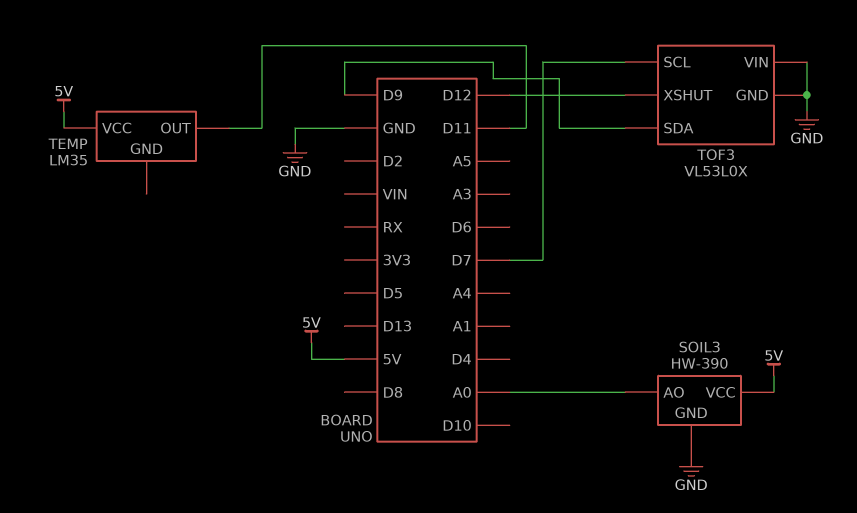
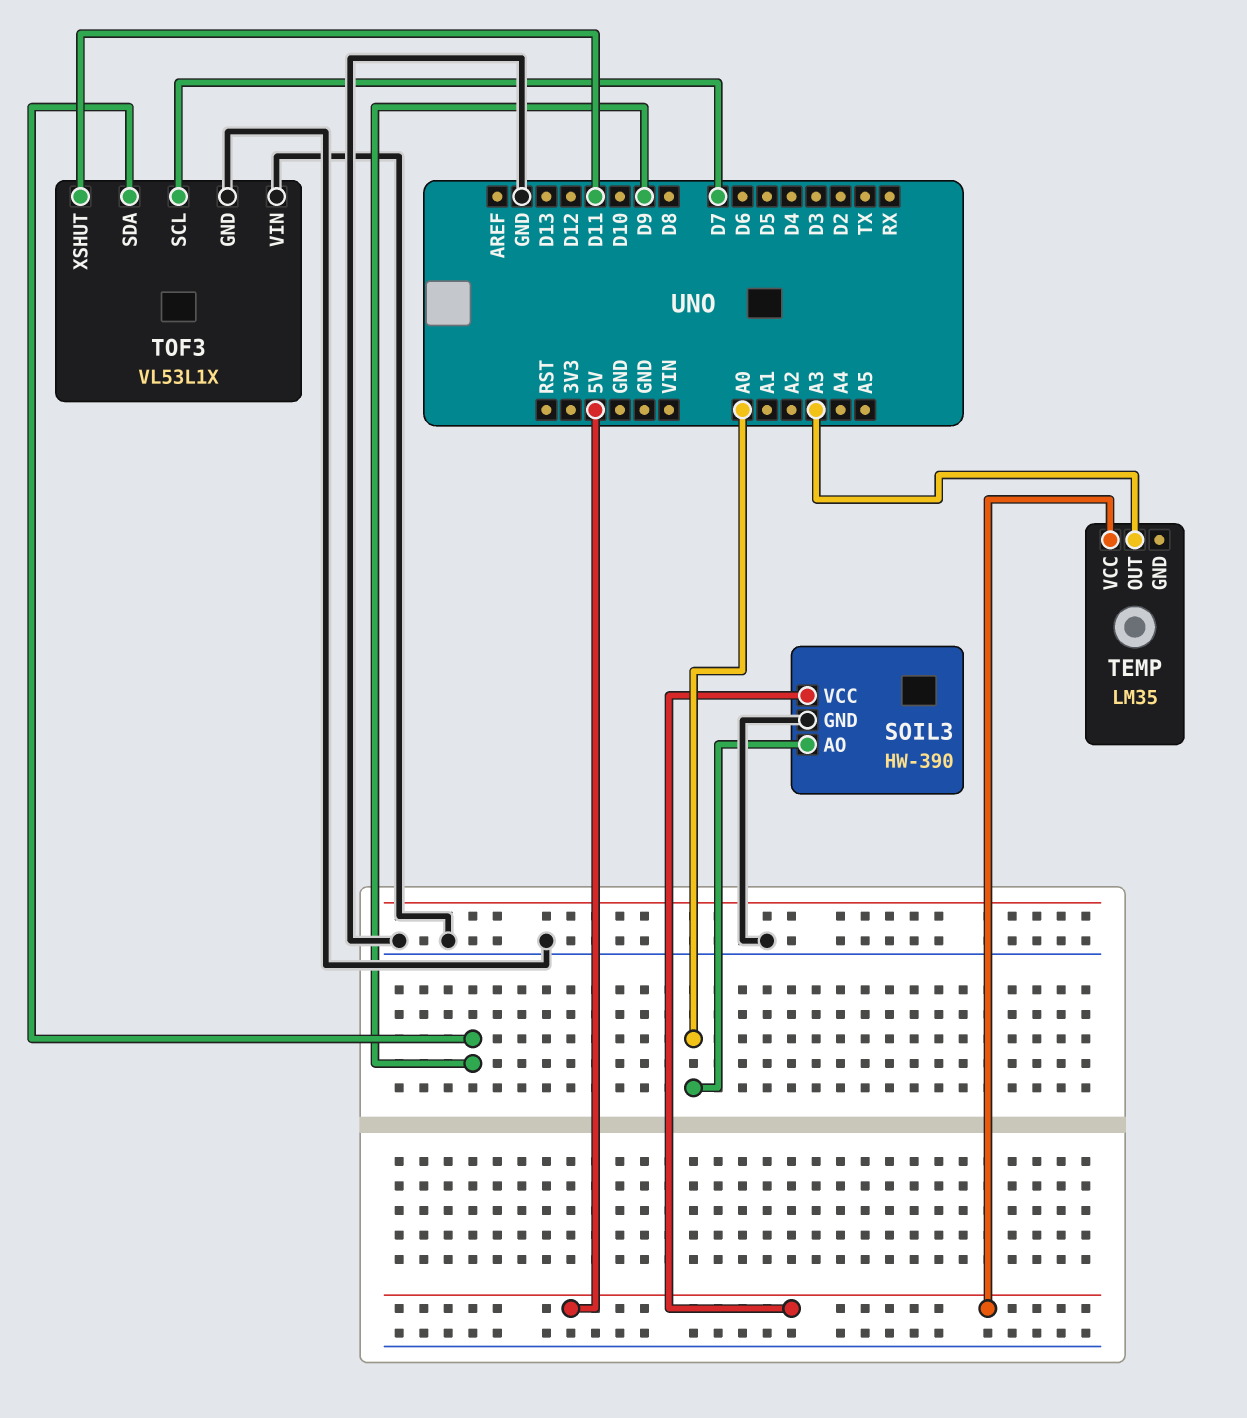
TEMP pin OUT: D11 -> A3
TOF3: VL53L0X -> VL53L1X
TOF3 pin XSHUT: D12 -> D11

